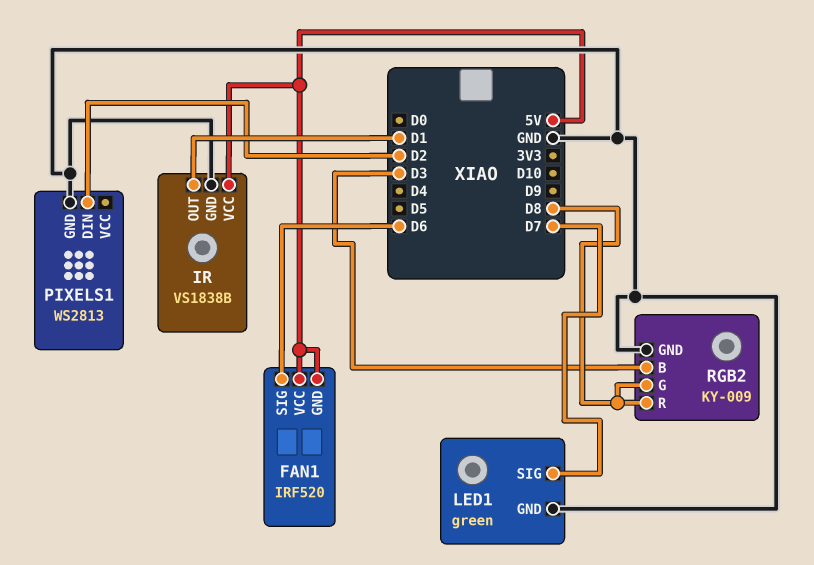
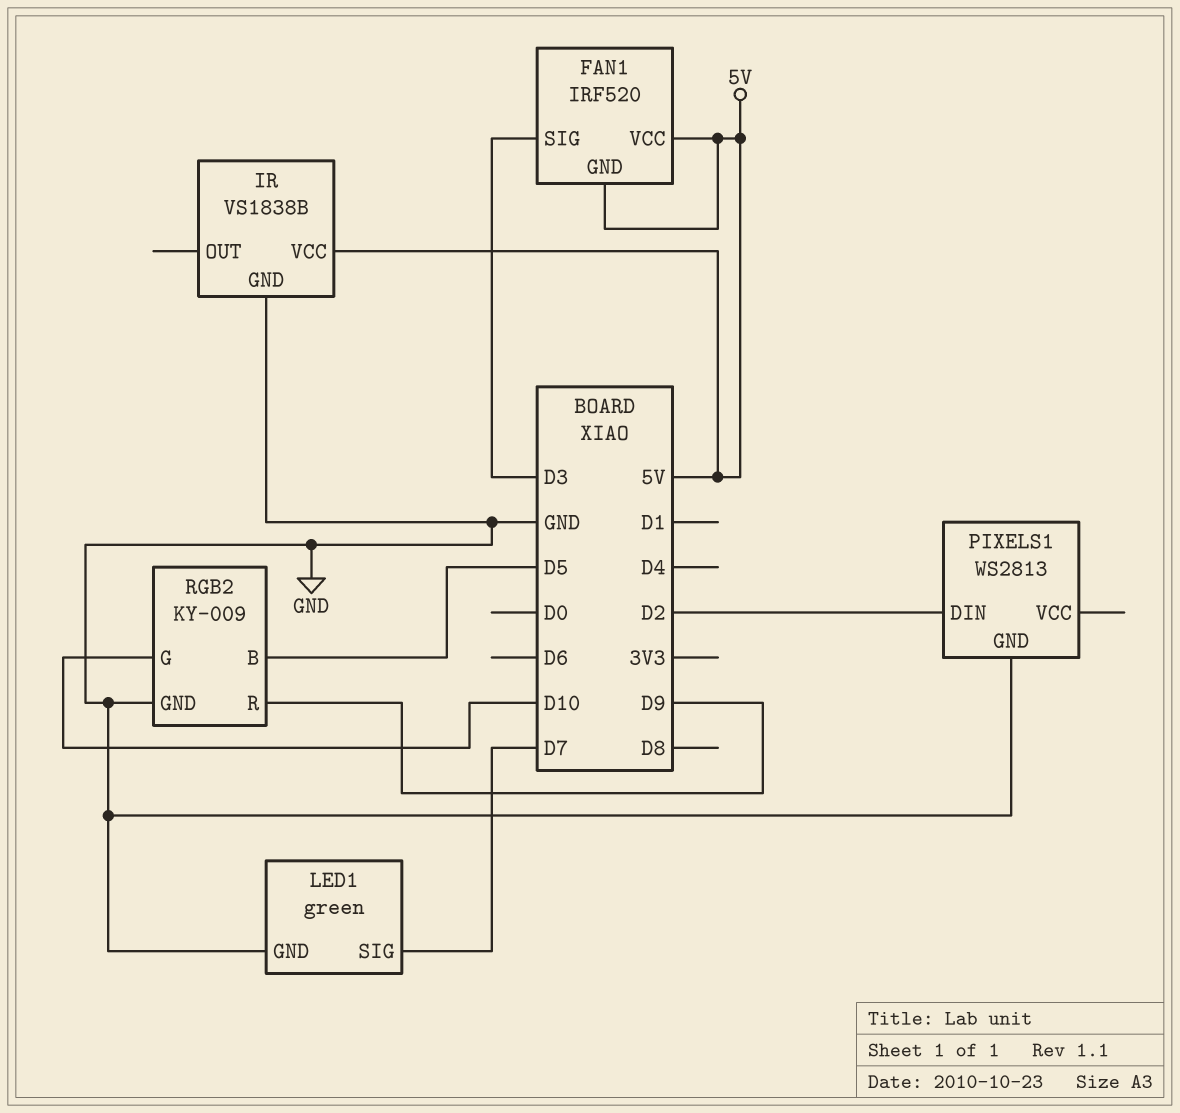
FAN1 pin SIG: D6 -> D3
IR pin OUT: D1 -> none
RGB2 pin B: D3 -> D5
RGB2 pin G: D8 -> D10
RGB2 pin R: D8 -> D9

